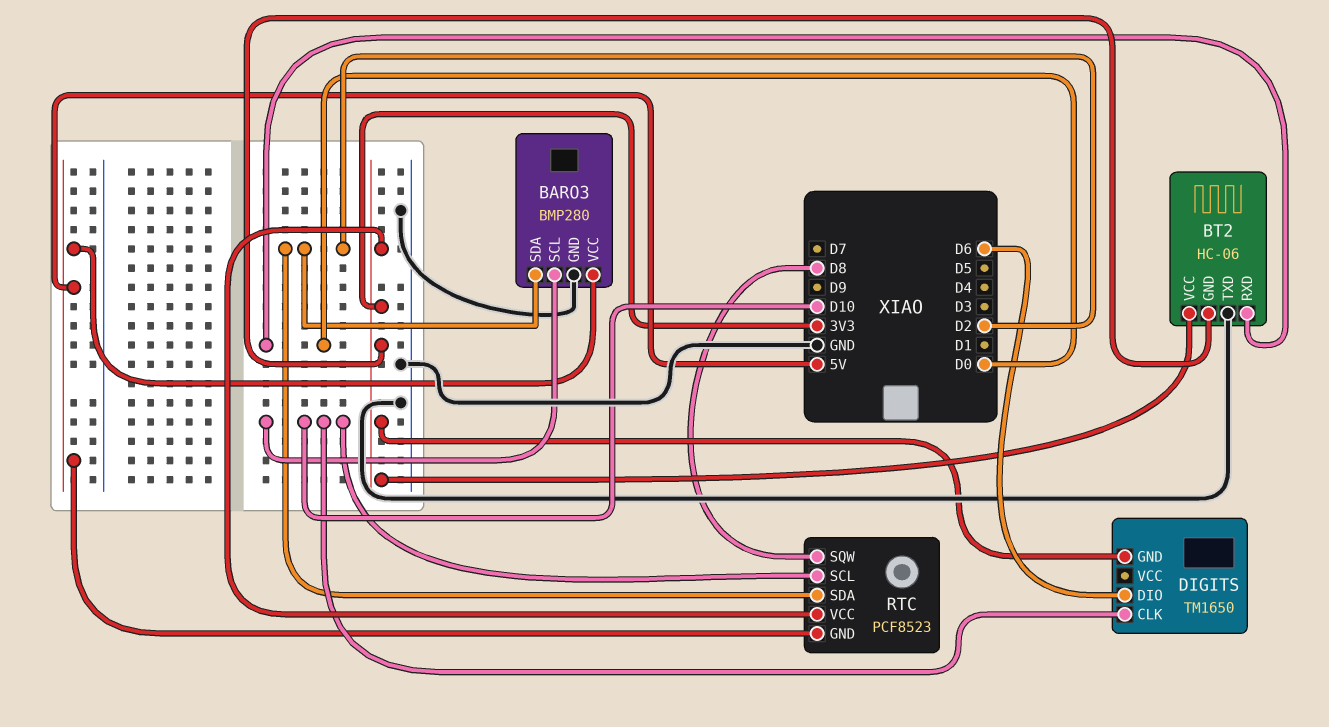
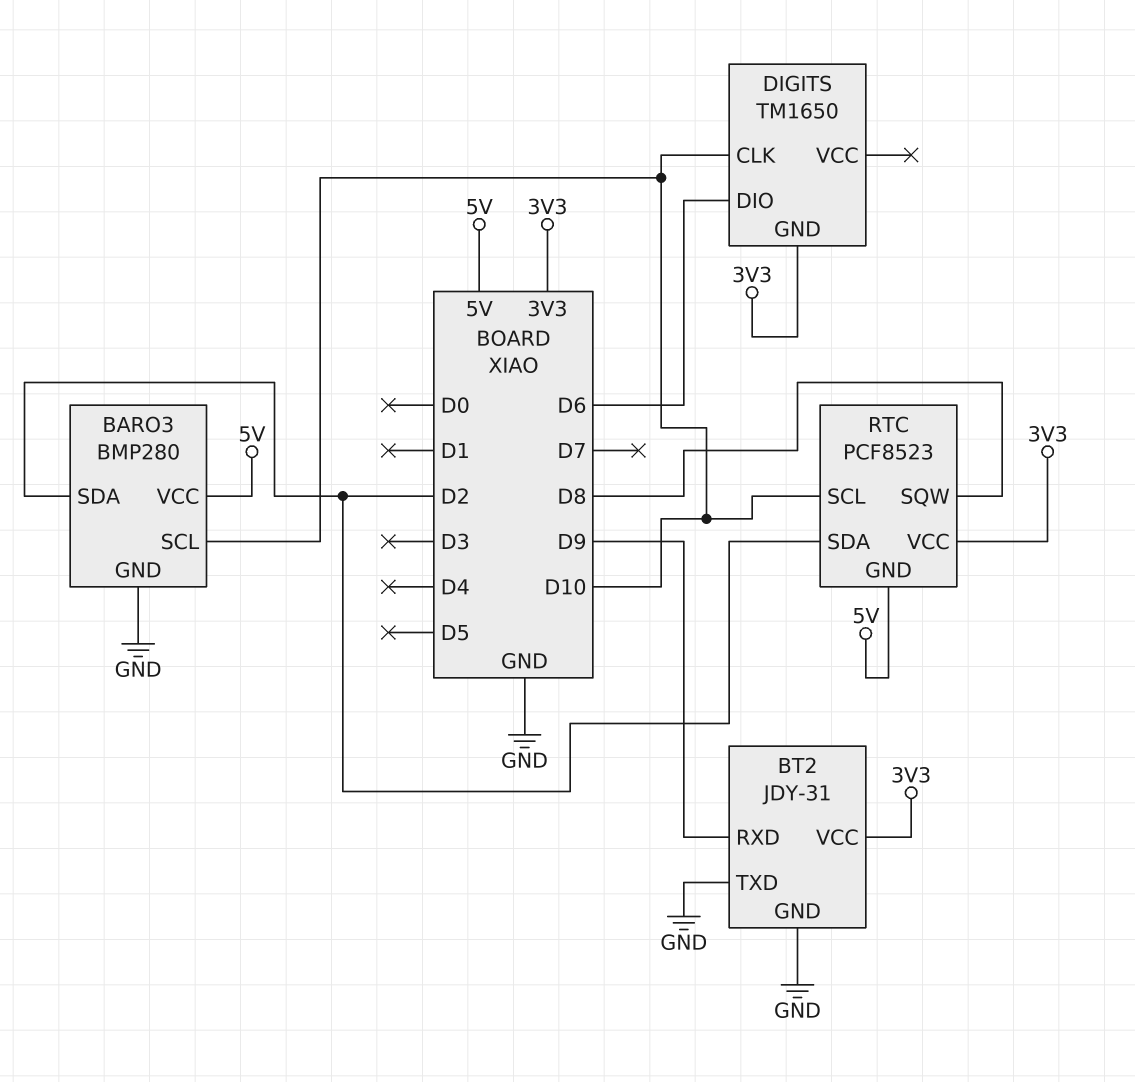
BT2: HC-06 -> JDY-31
BT2 pin GND: 3V3 -> GND
BT2 pin RXD: D0 -> D9

